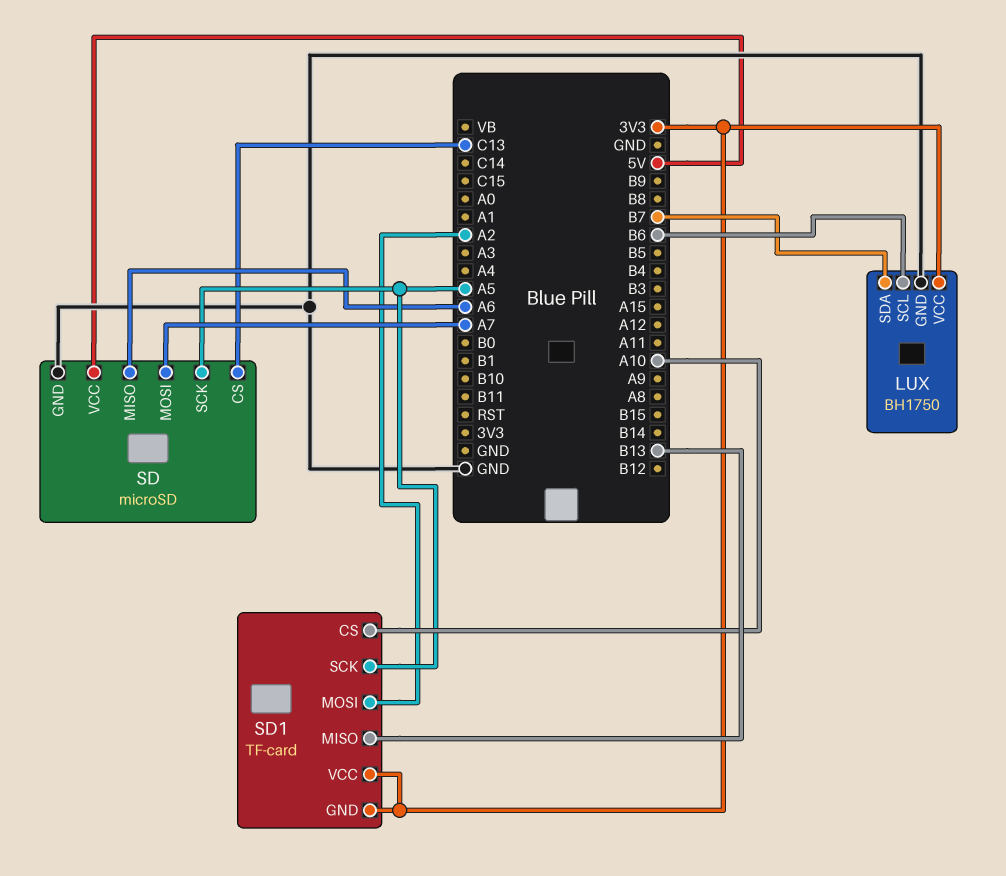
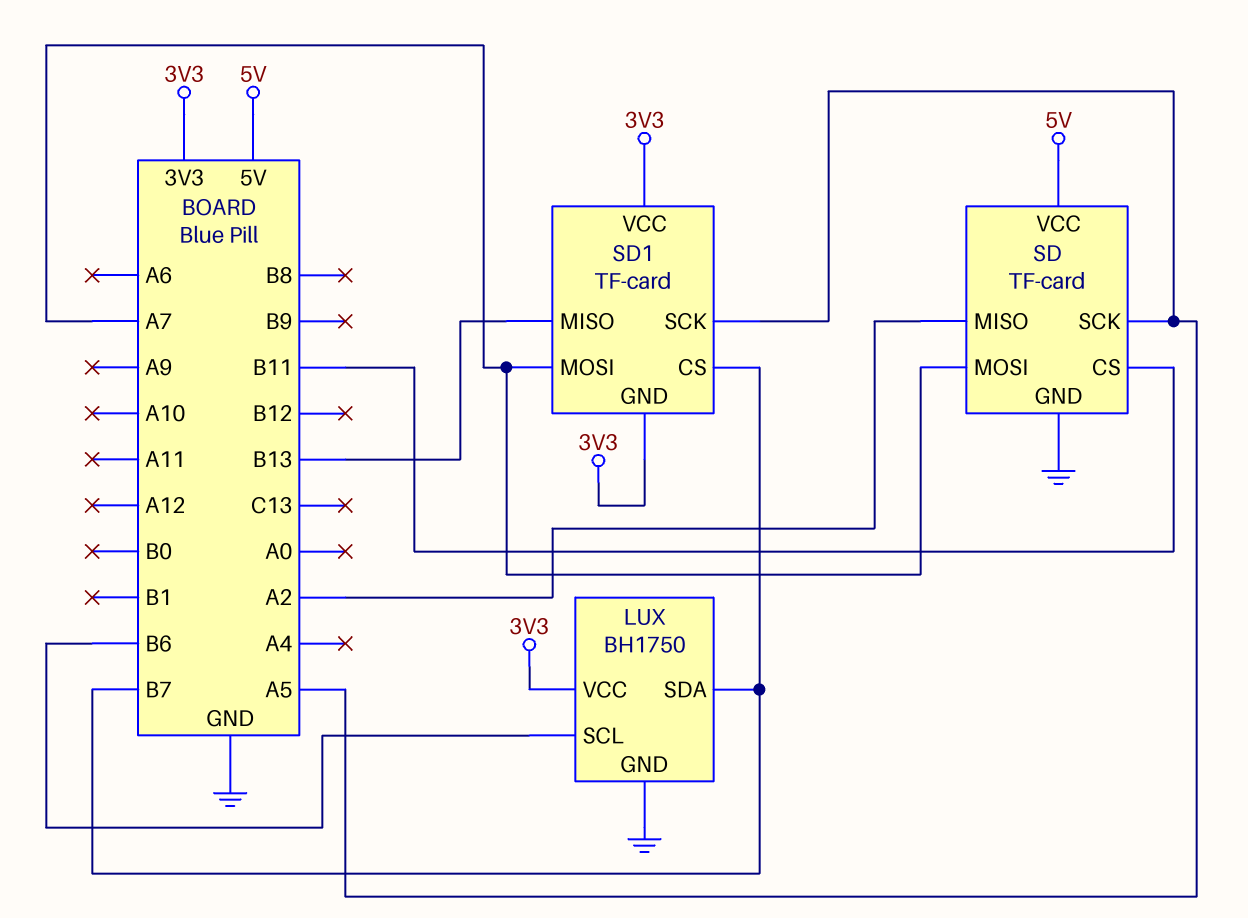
SD: microSD -> TF-card
SD pin CS: C13 -> B11
SD pin MISO: A6 -> A2
SD1 pin CS: A10 -> B7
SD1 pin MOSI: A2 -> A7

